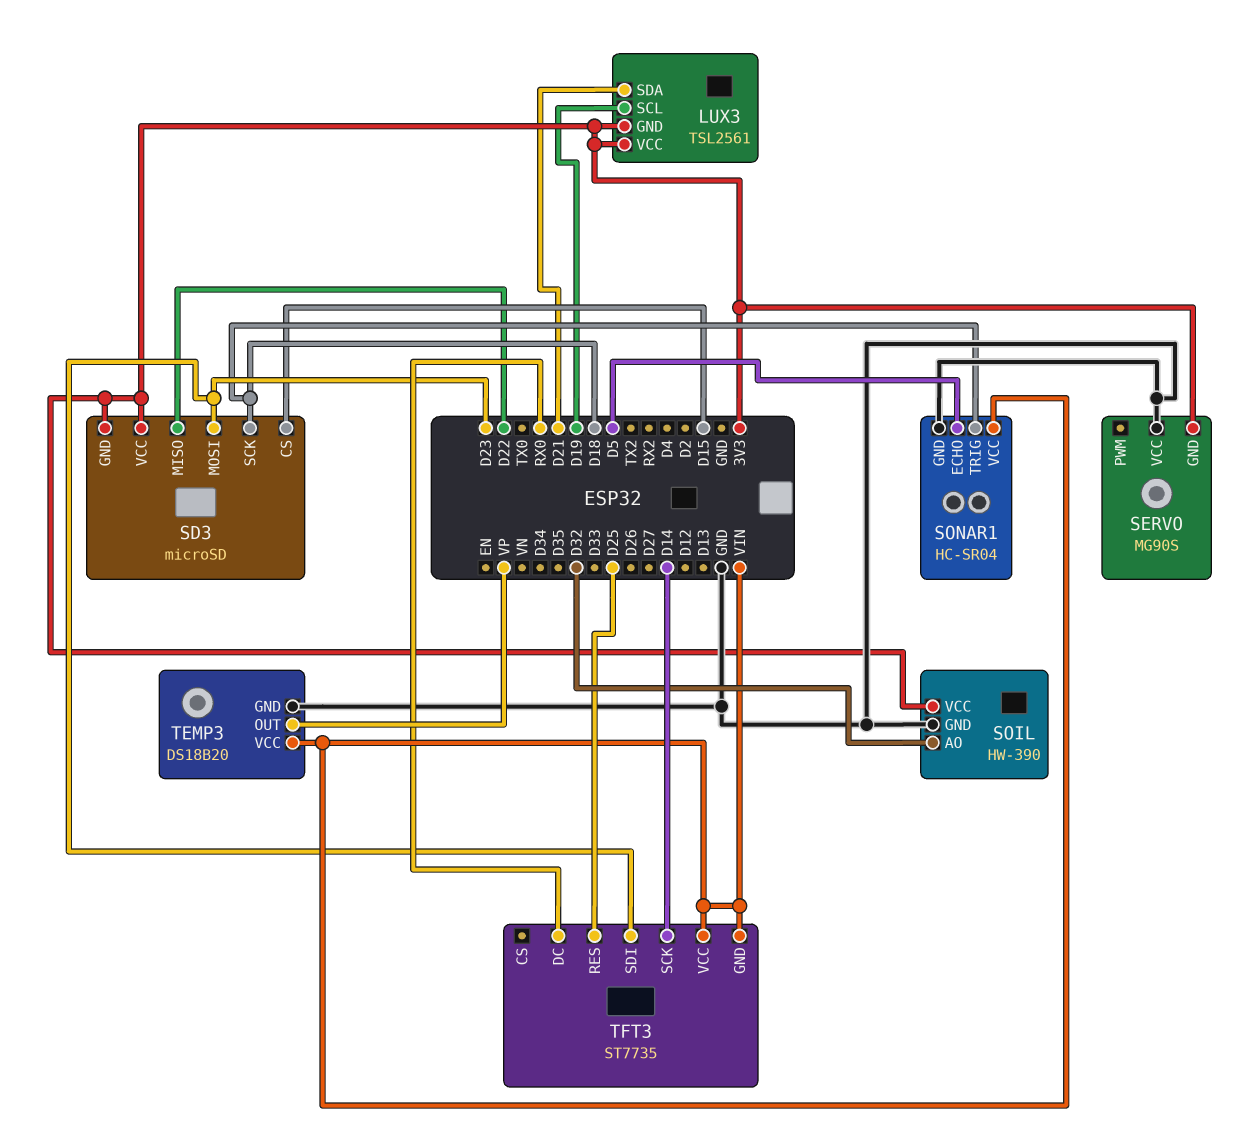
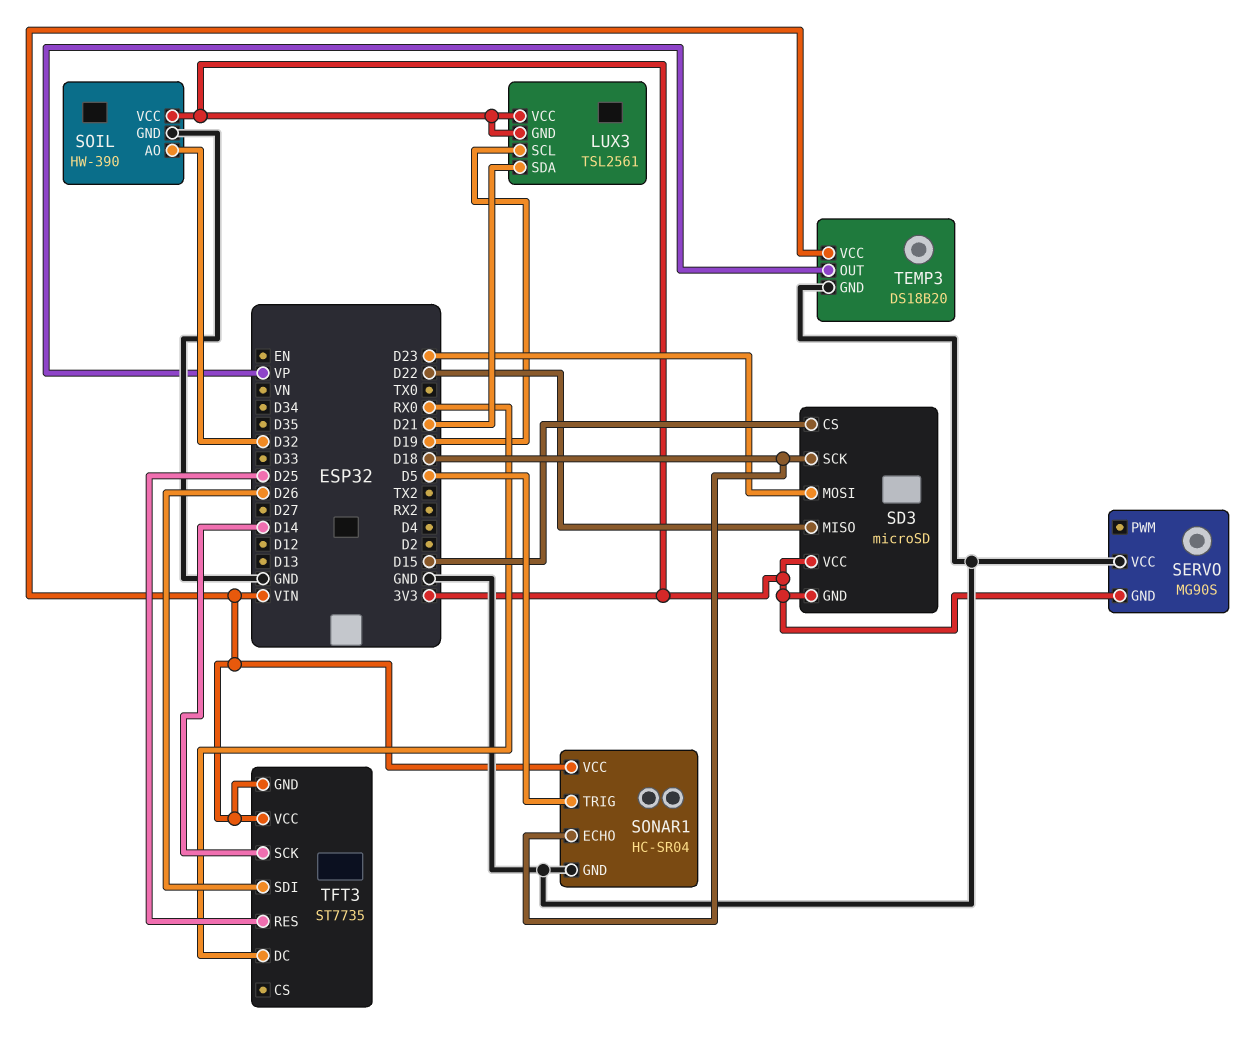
SONAR1 pin ECHO: D5 -> D18
SONAR1 pin TRIG: D18 -> D5
TFT3 pin SDI: D23 -> D26

